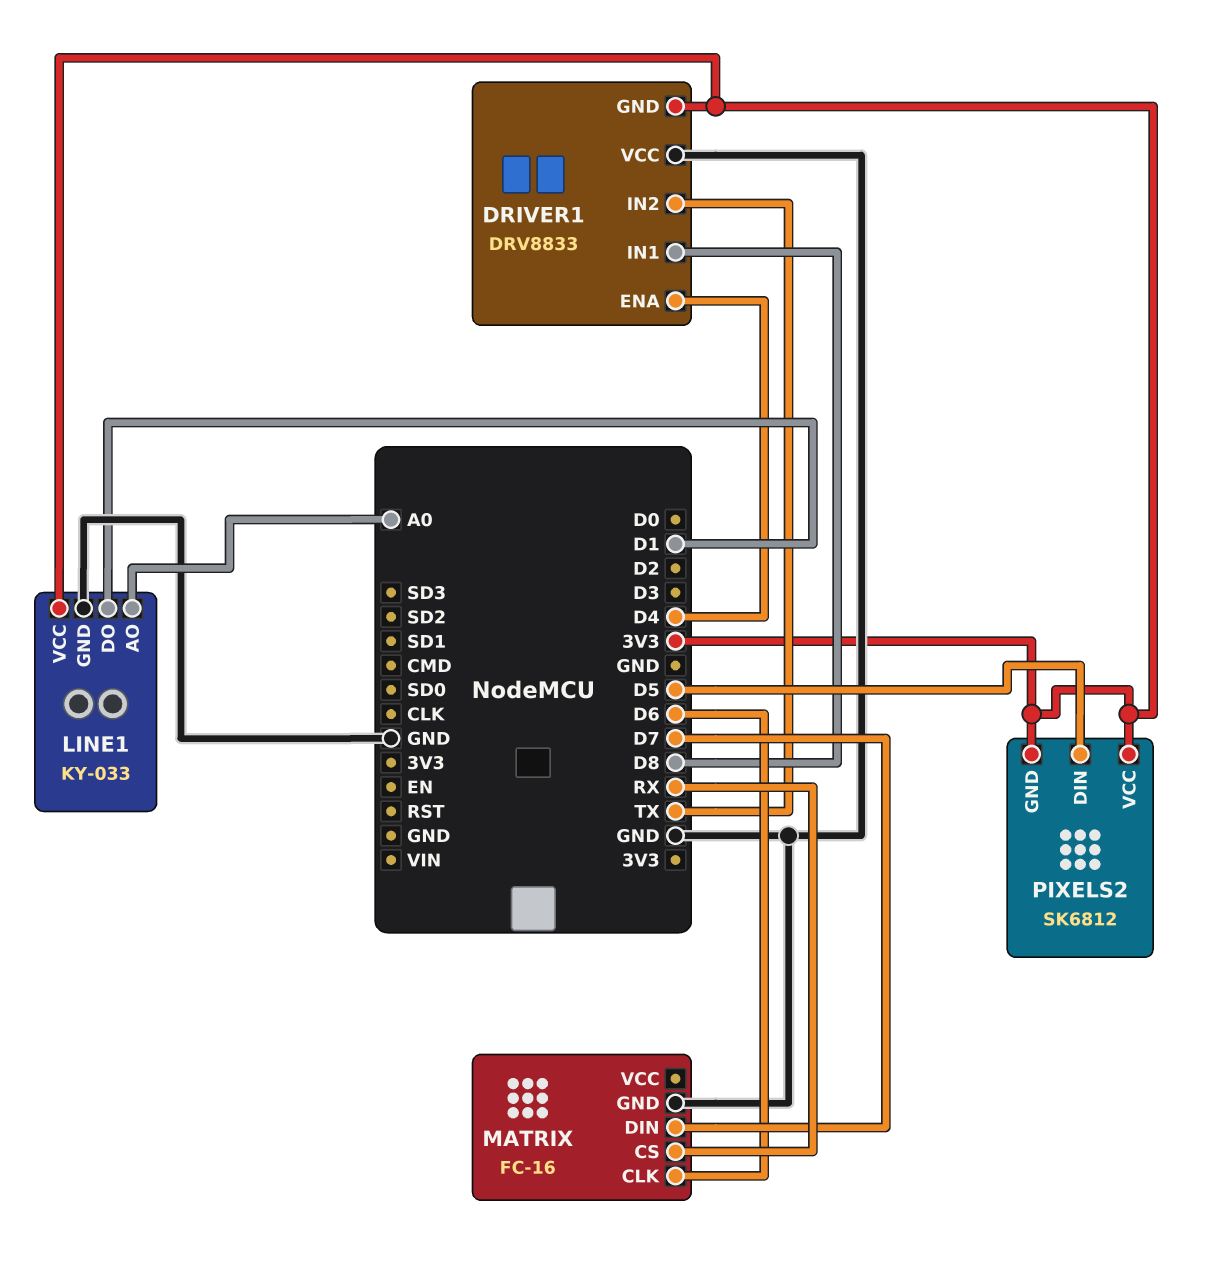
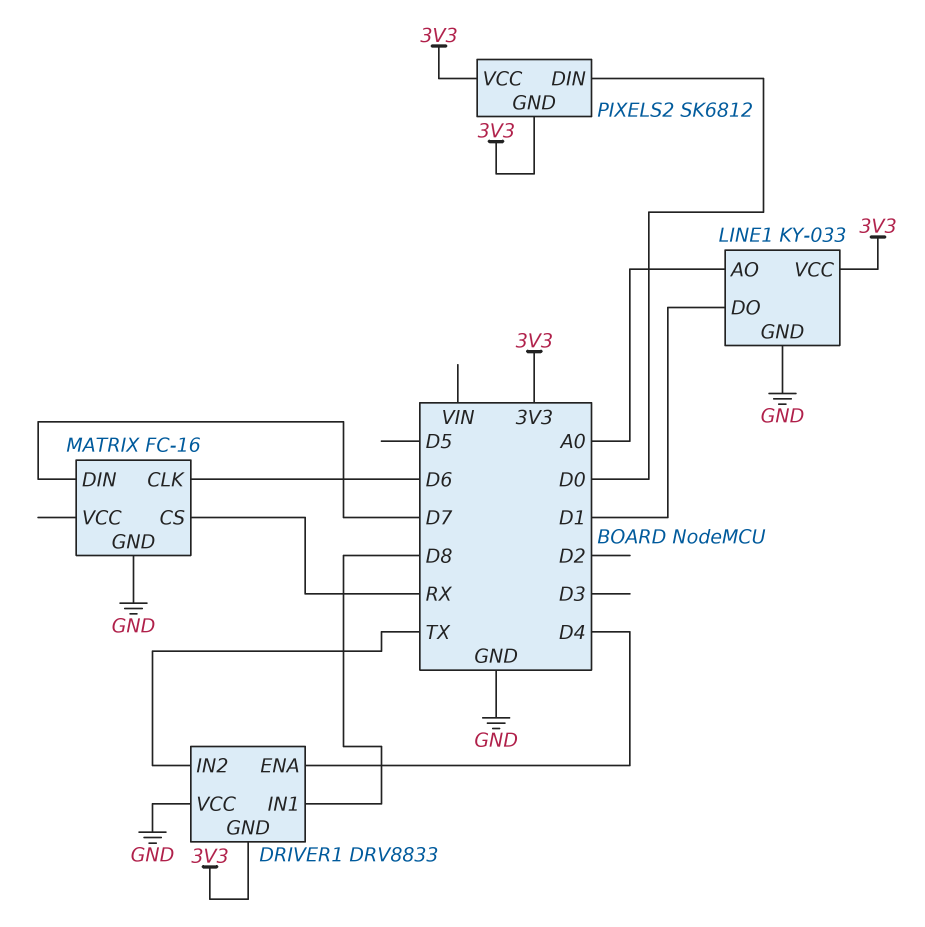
PIXELS2 pin DIN: D5 -> D0

